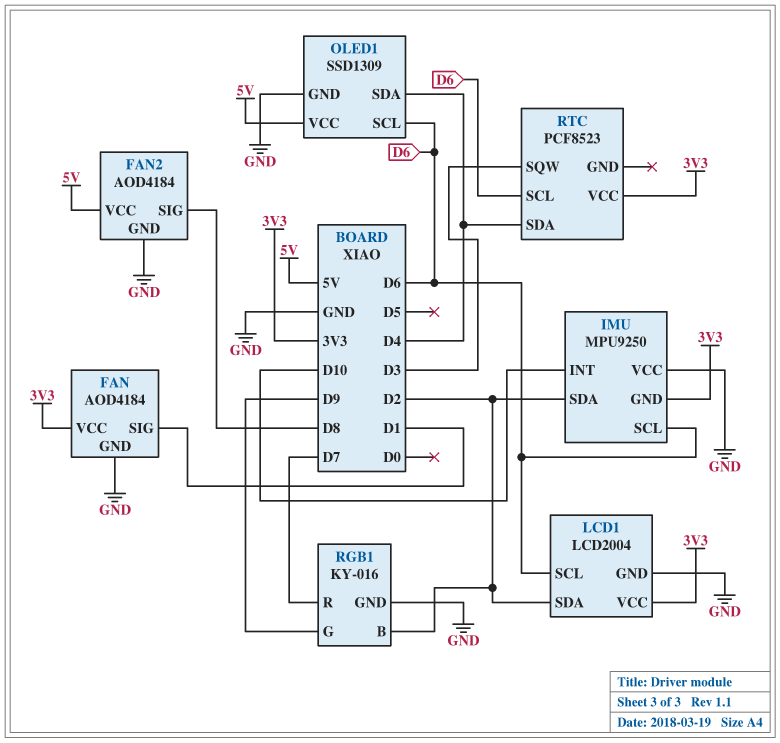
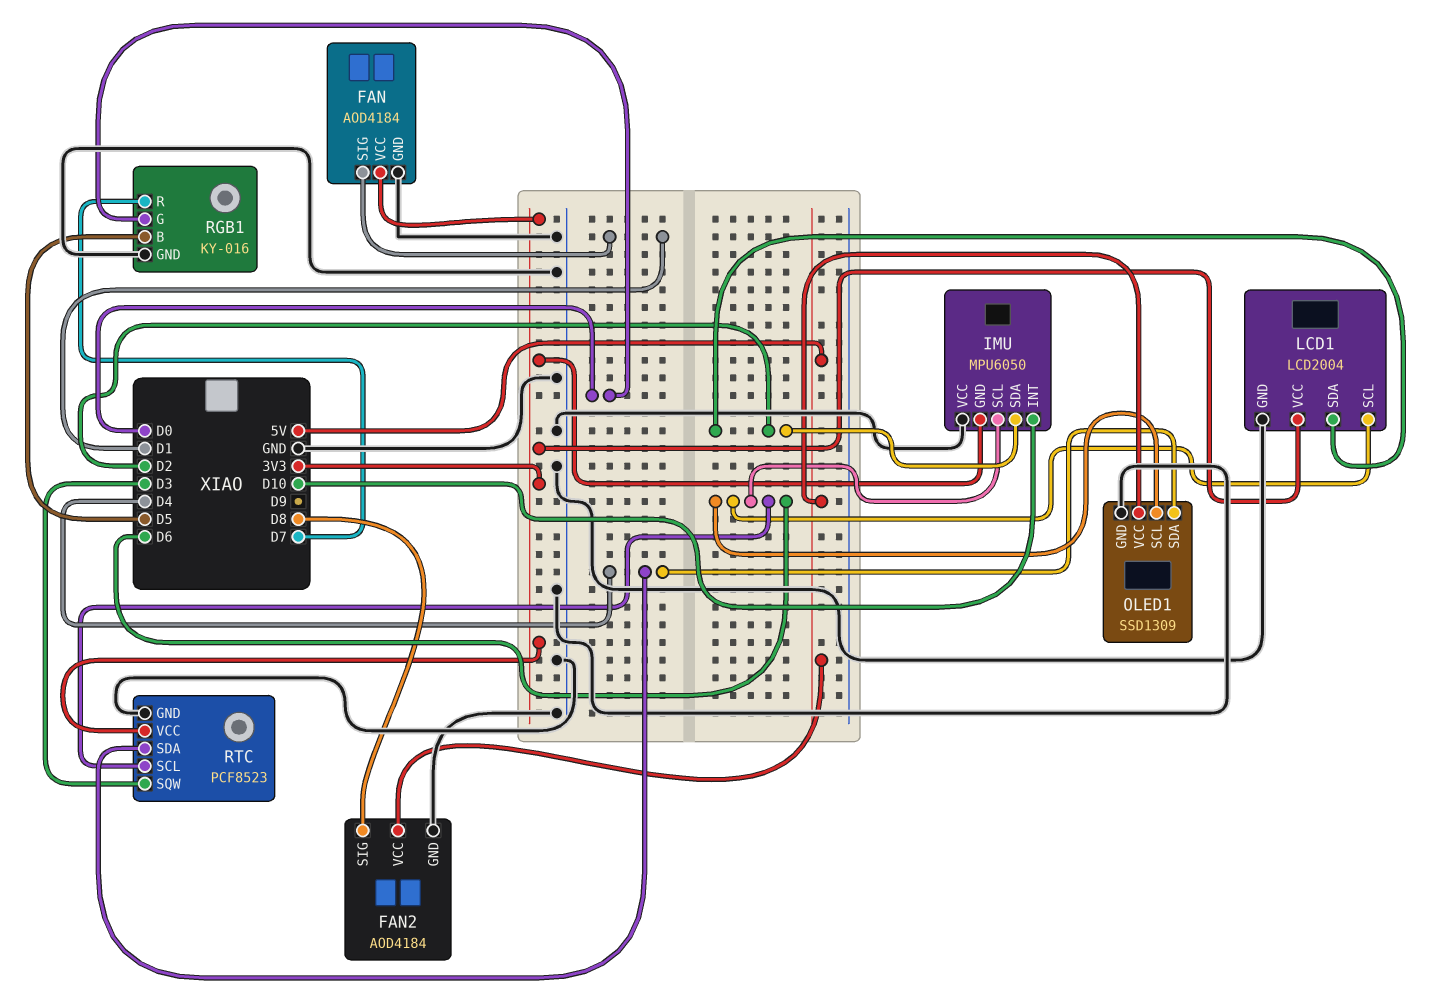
IMU: MPU9250 -> MPU6050
RGB1 pin B: D2 -> D5
RGB1 pin G: D9 -> D0
RTC pin GND: none -> GND

